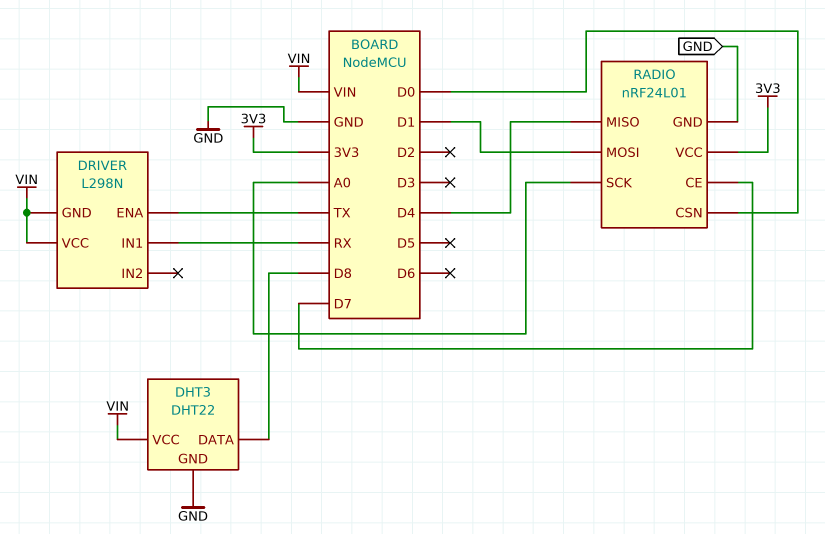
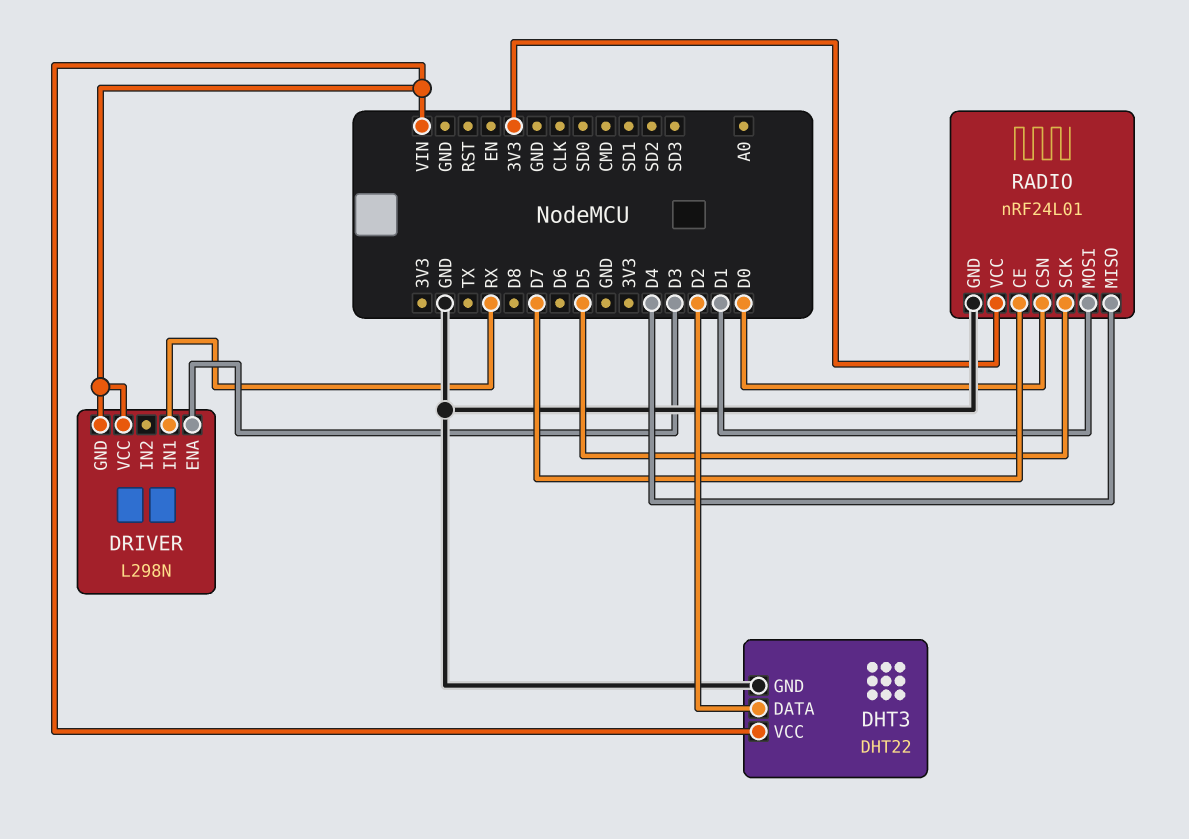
DHT3 pin DATA: D8 -> D2
DRIVER pin ENA: TX -> D3
RADIO pin SCK: A0 -> D5

